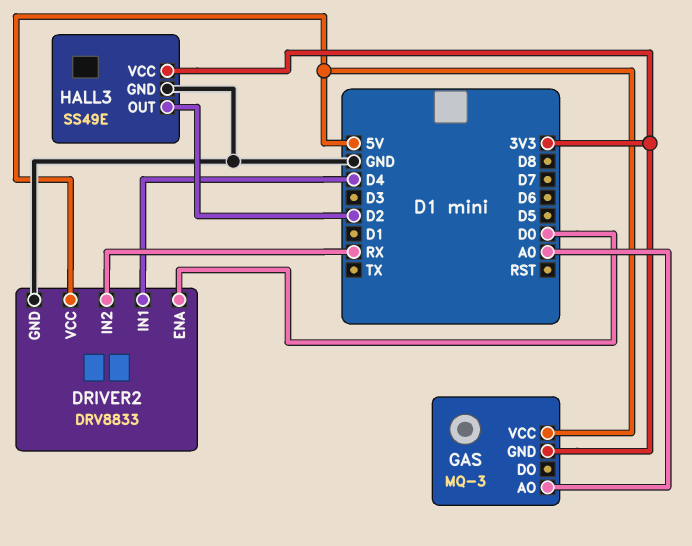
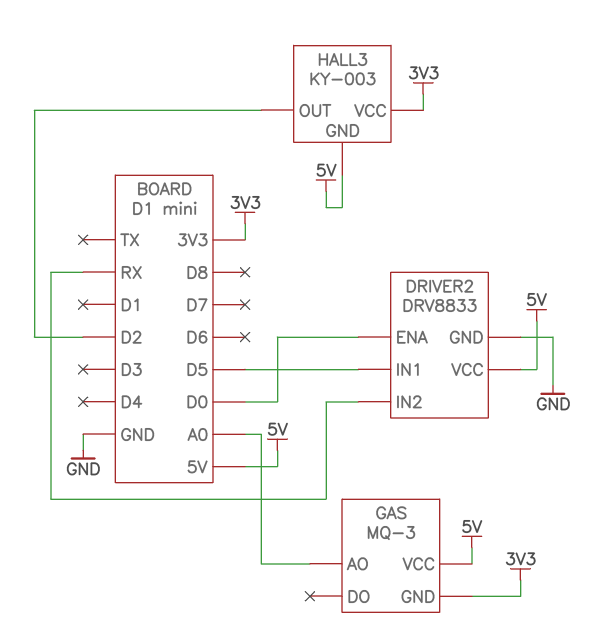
DRIVER2 pin IN1: D4 -> D5
HALL3: SS49E -> KY-003
HALL3 pin GND: GND -> 5V

